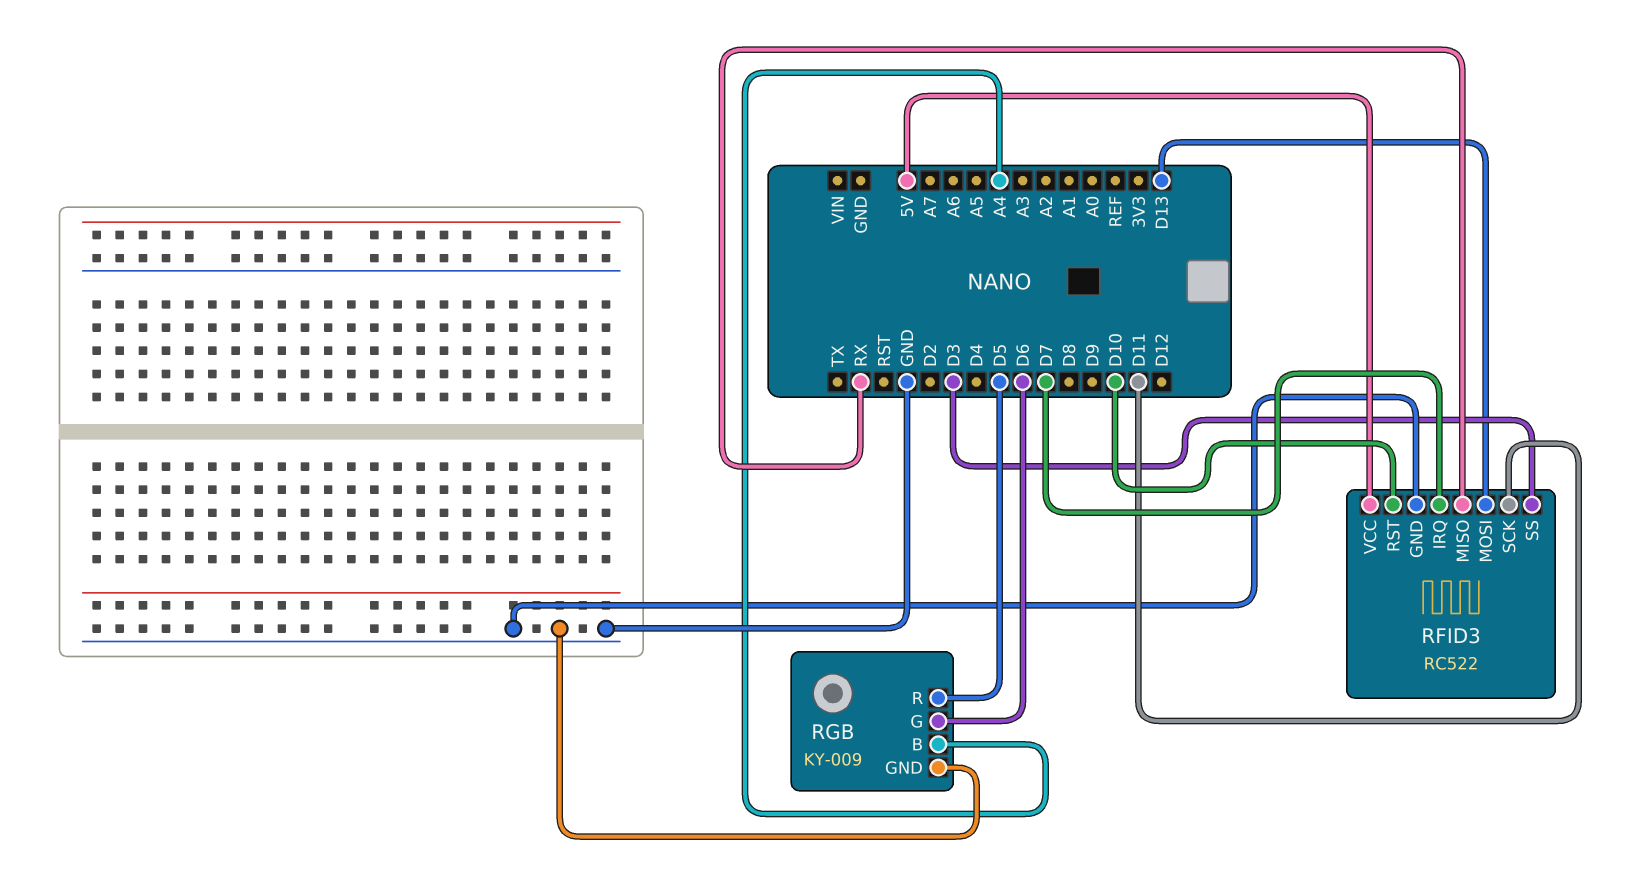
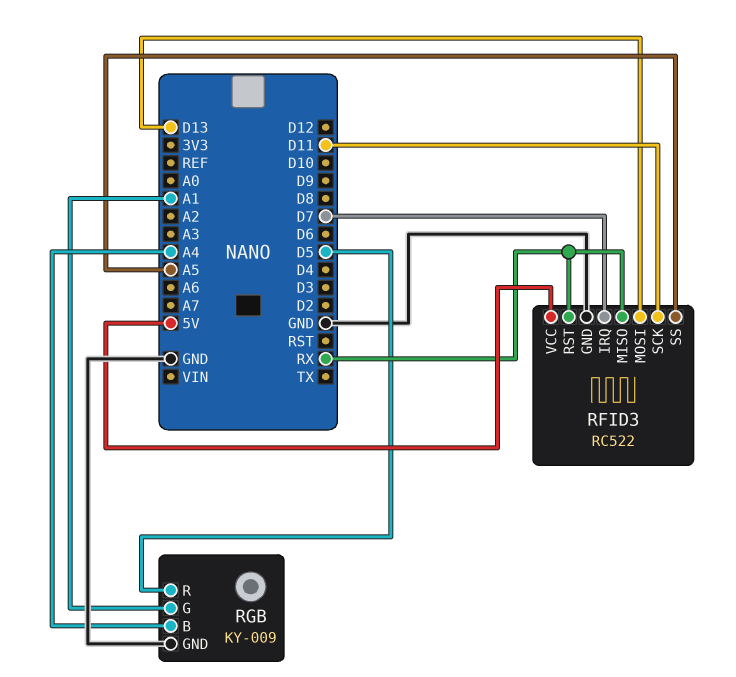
RFID3 pin RST: D10 -> RX
RFID3 pin SS: D3 -> A5
RGB pin G: D6 -> A1

